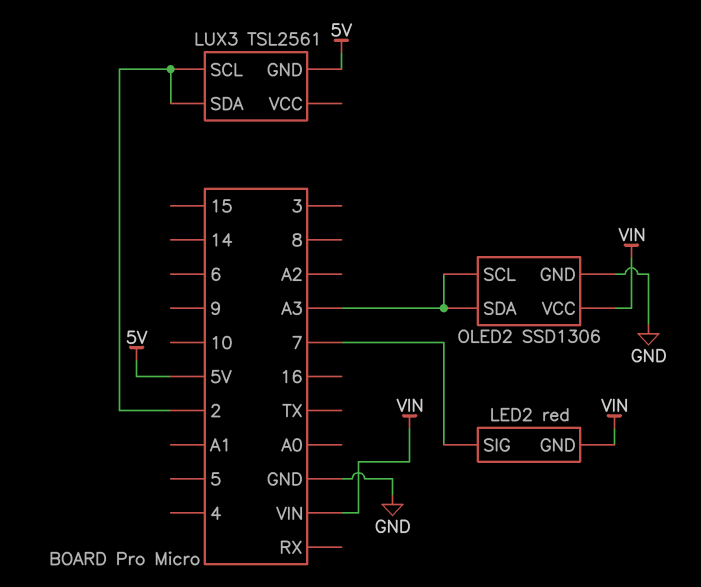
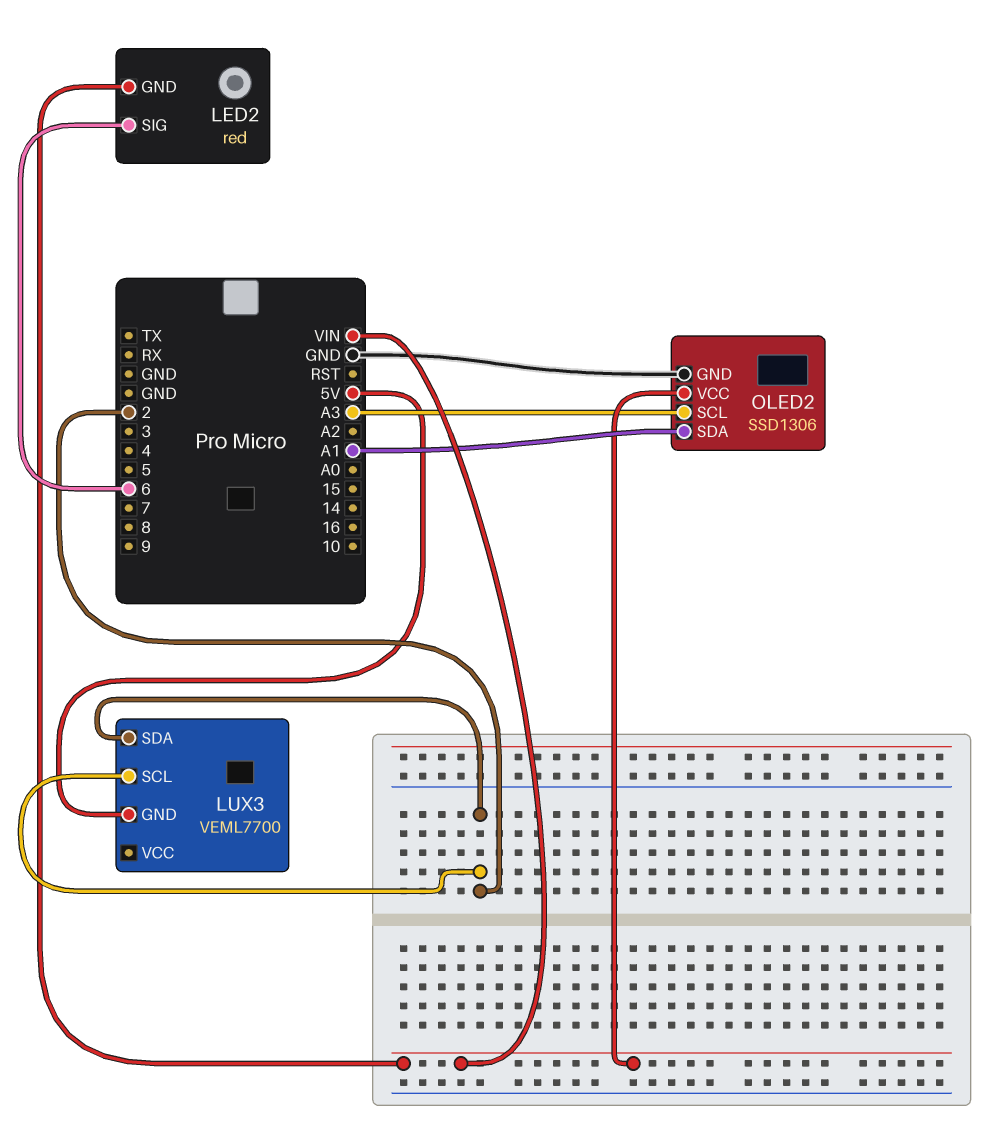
LED2 pin SIG: 7 -> 6
LUX3: TSL2561 -> VEML7700
OLED2 pin SDA: A3 -> A1

